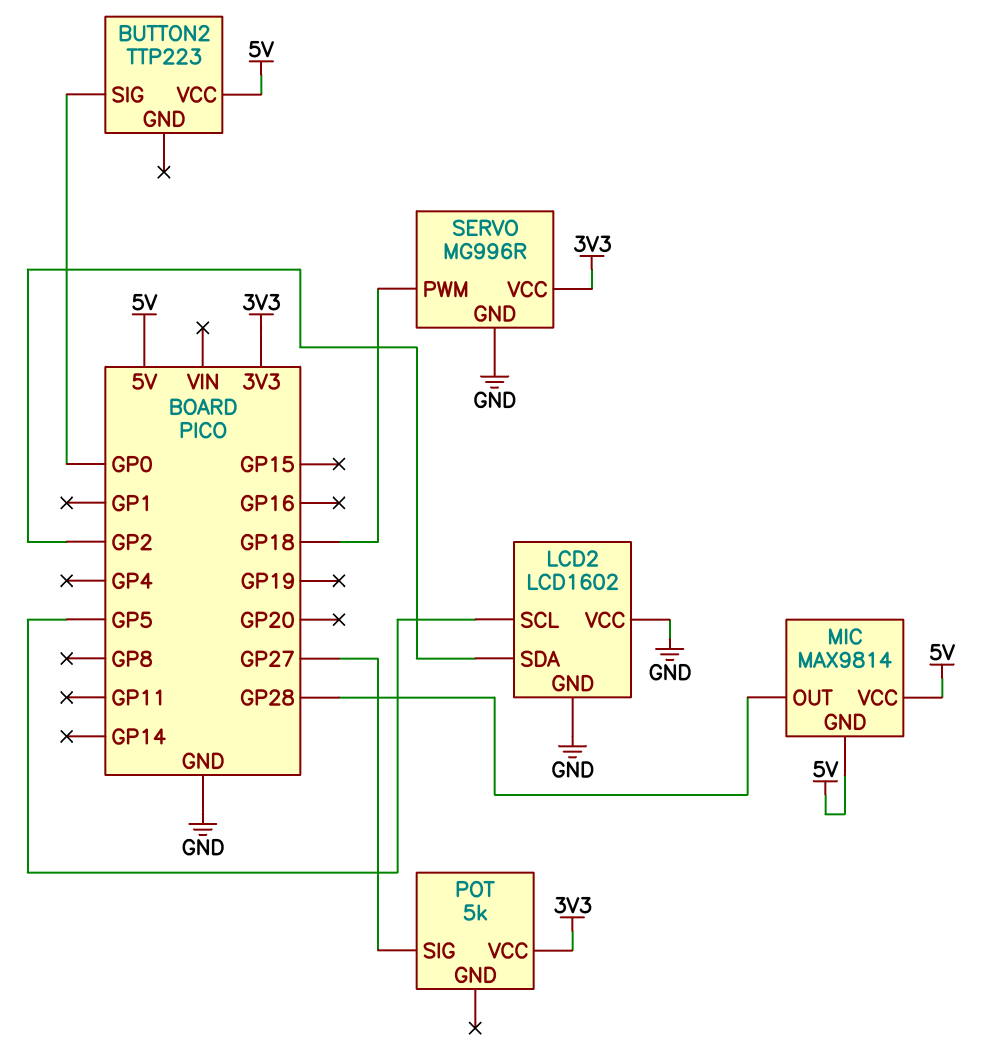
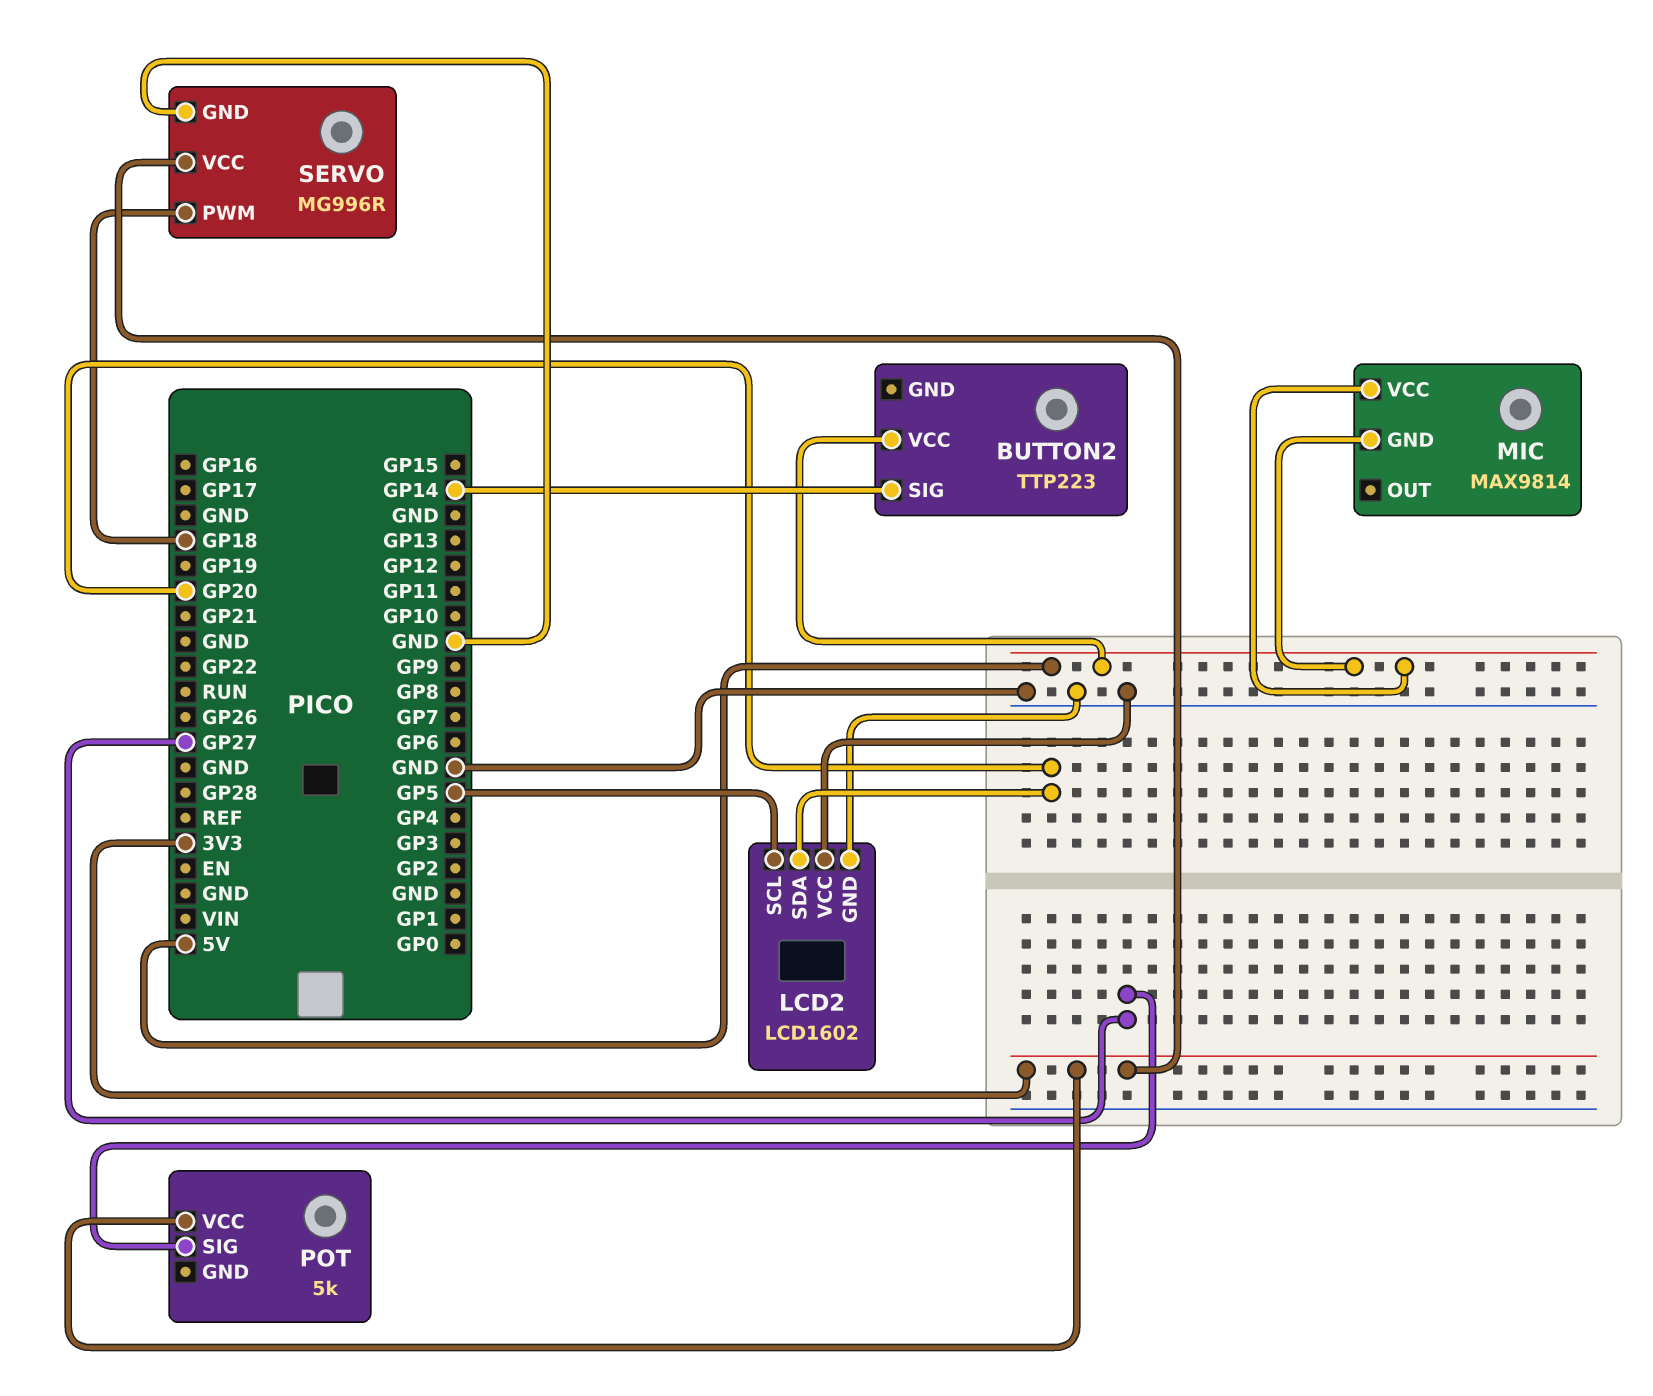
BUTTON2 pin SIG: GP0 -> GP14
LCD2 pin SDA: GP2 -> GP20
MIC pin OUT: GP28 -> none

